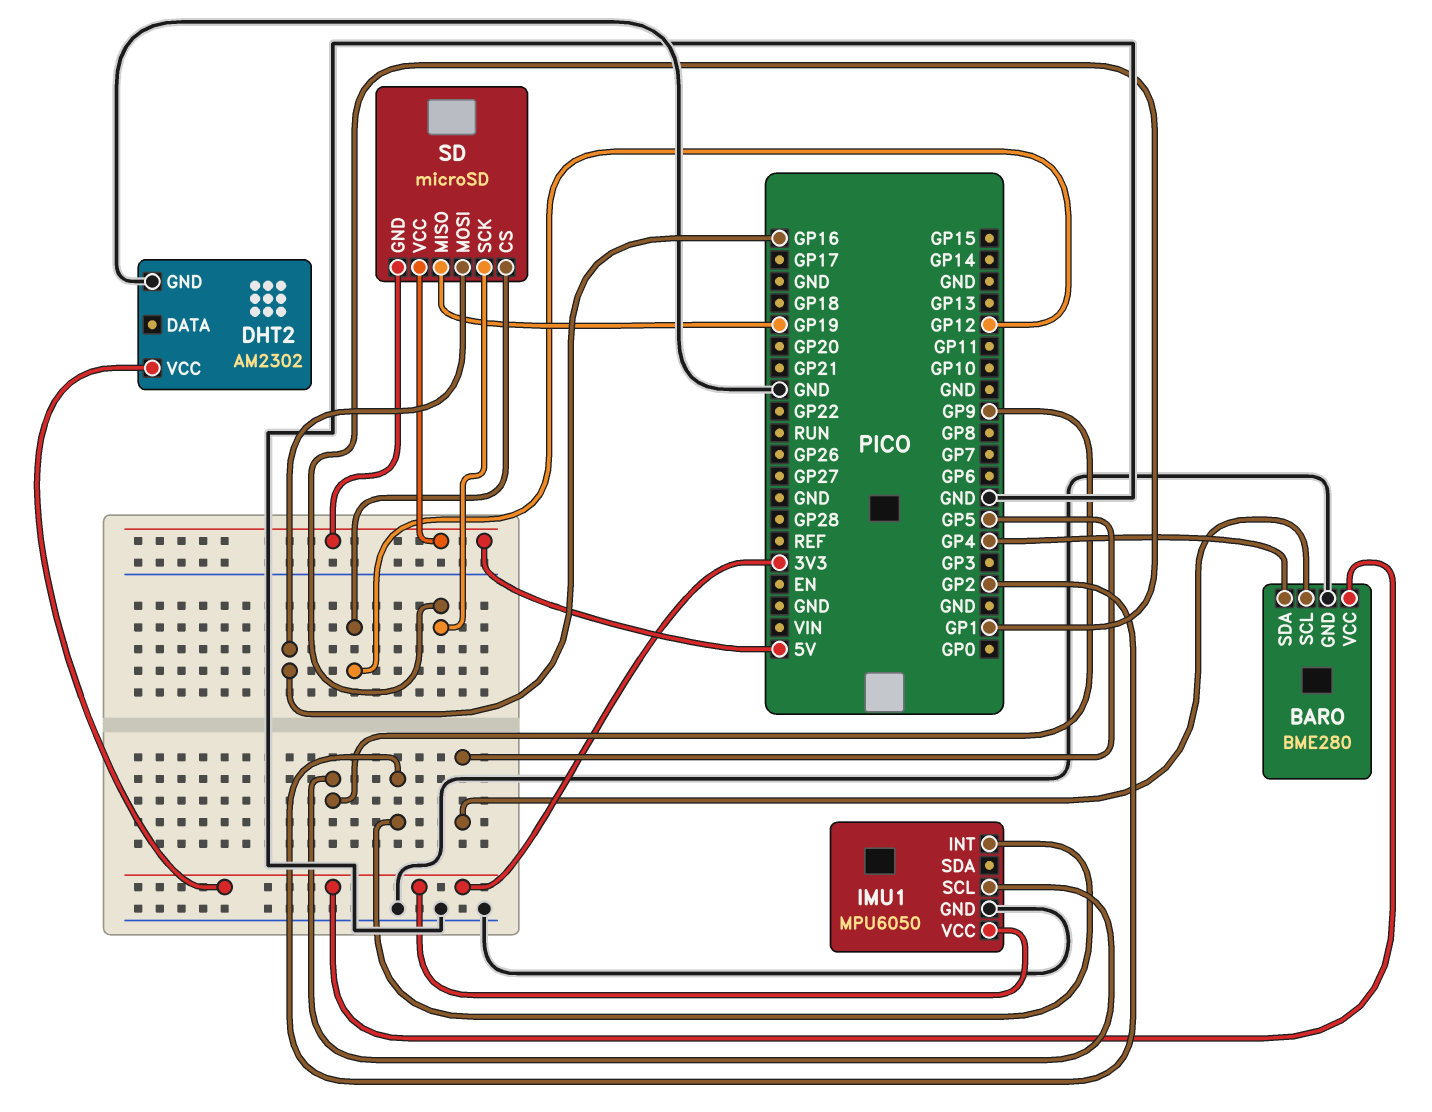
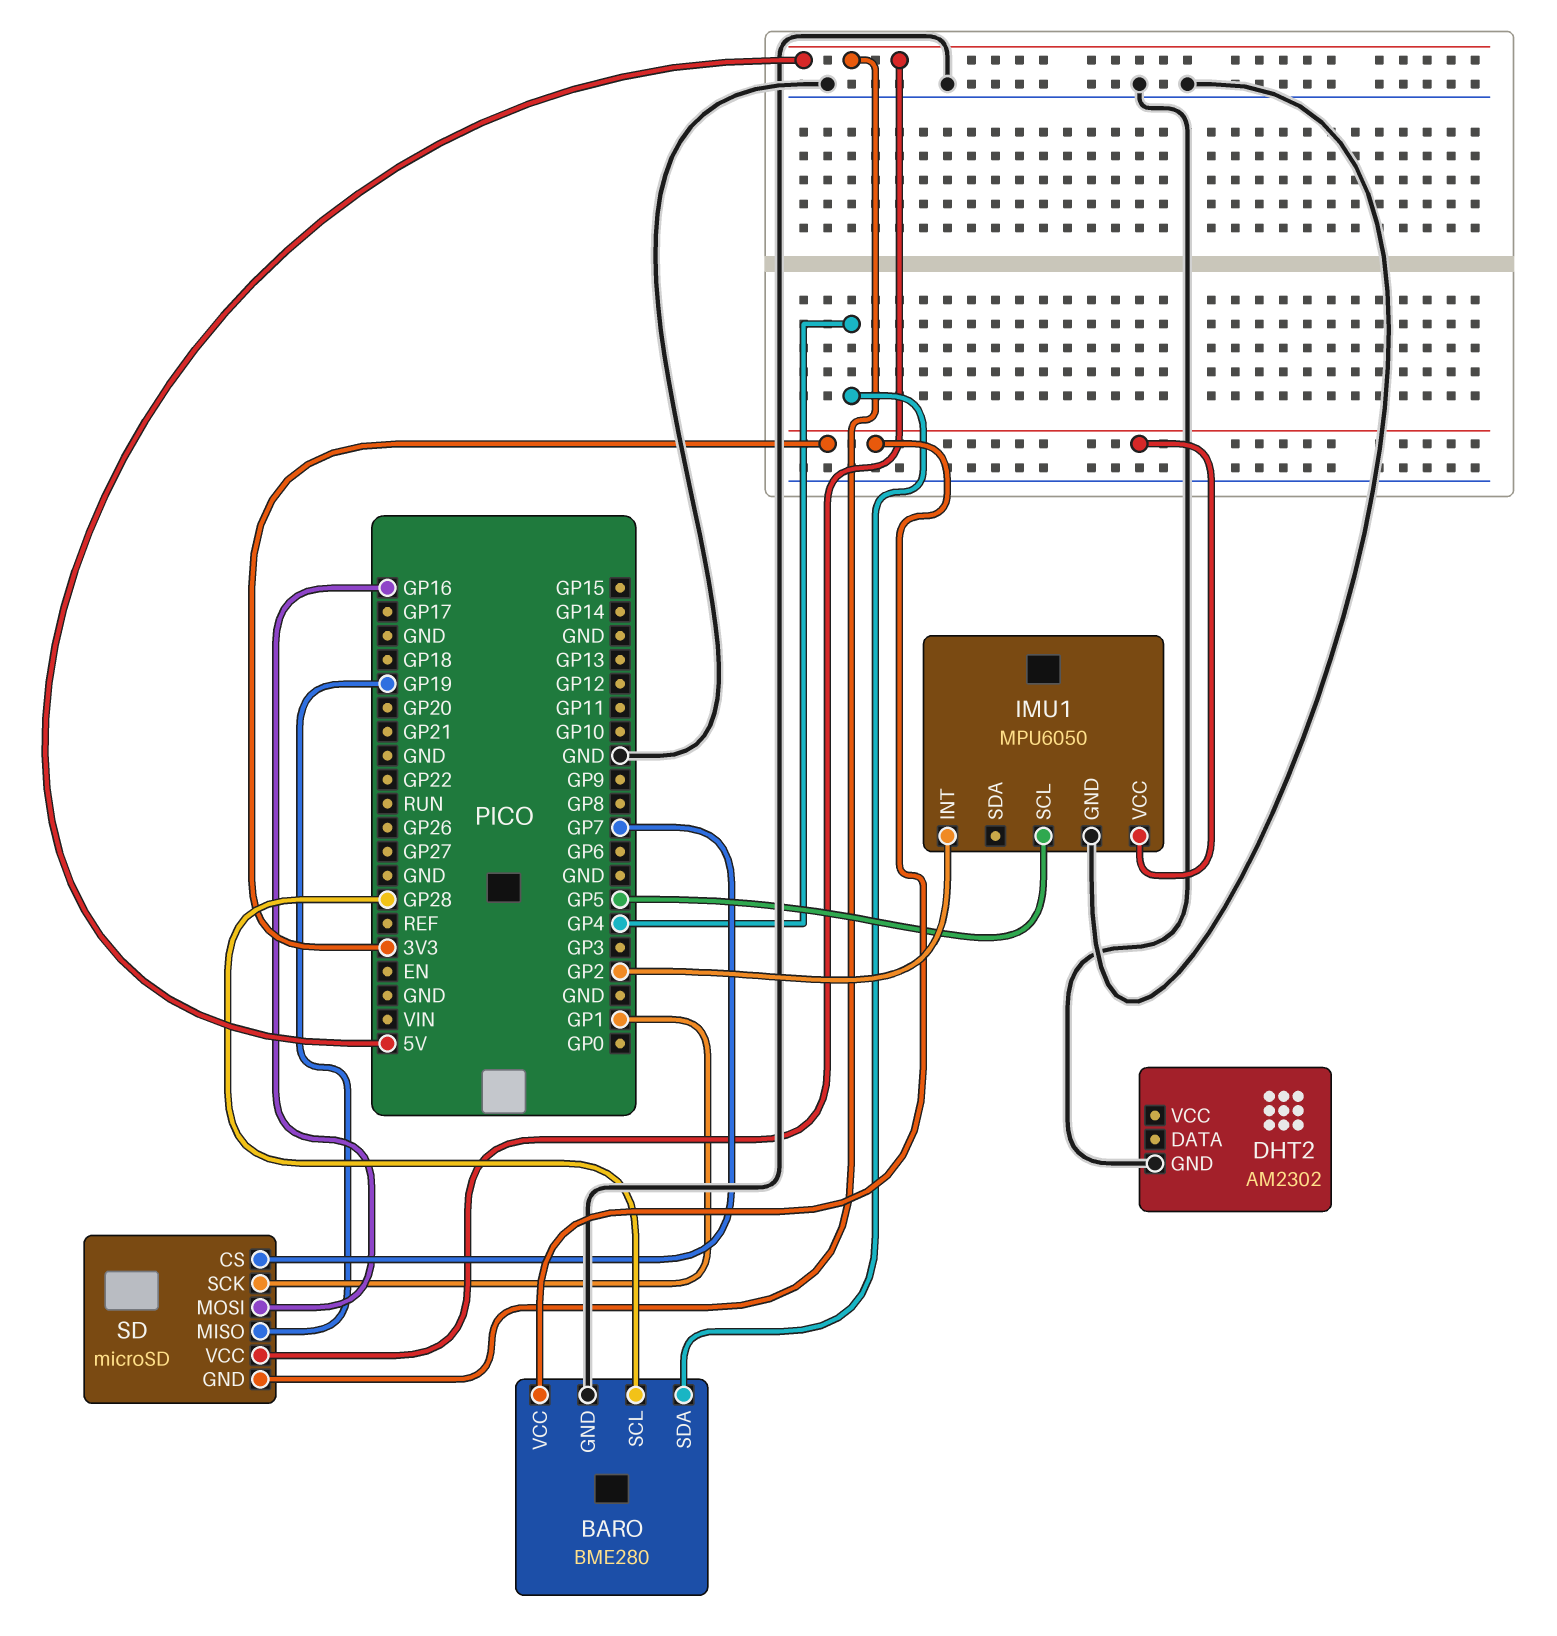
BARO pin SCL: GP5 -> GP28
DHT2 pin VCC: 3V3 -> none
IMU1 pin SCL: GP9 -> GP5
SD pin CS: GP12 -> GP7

